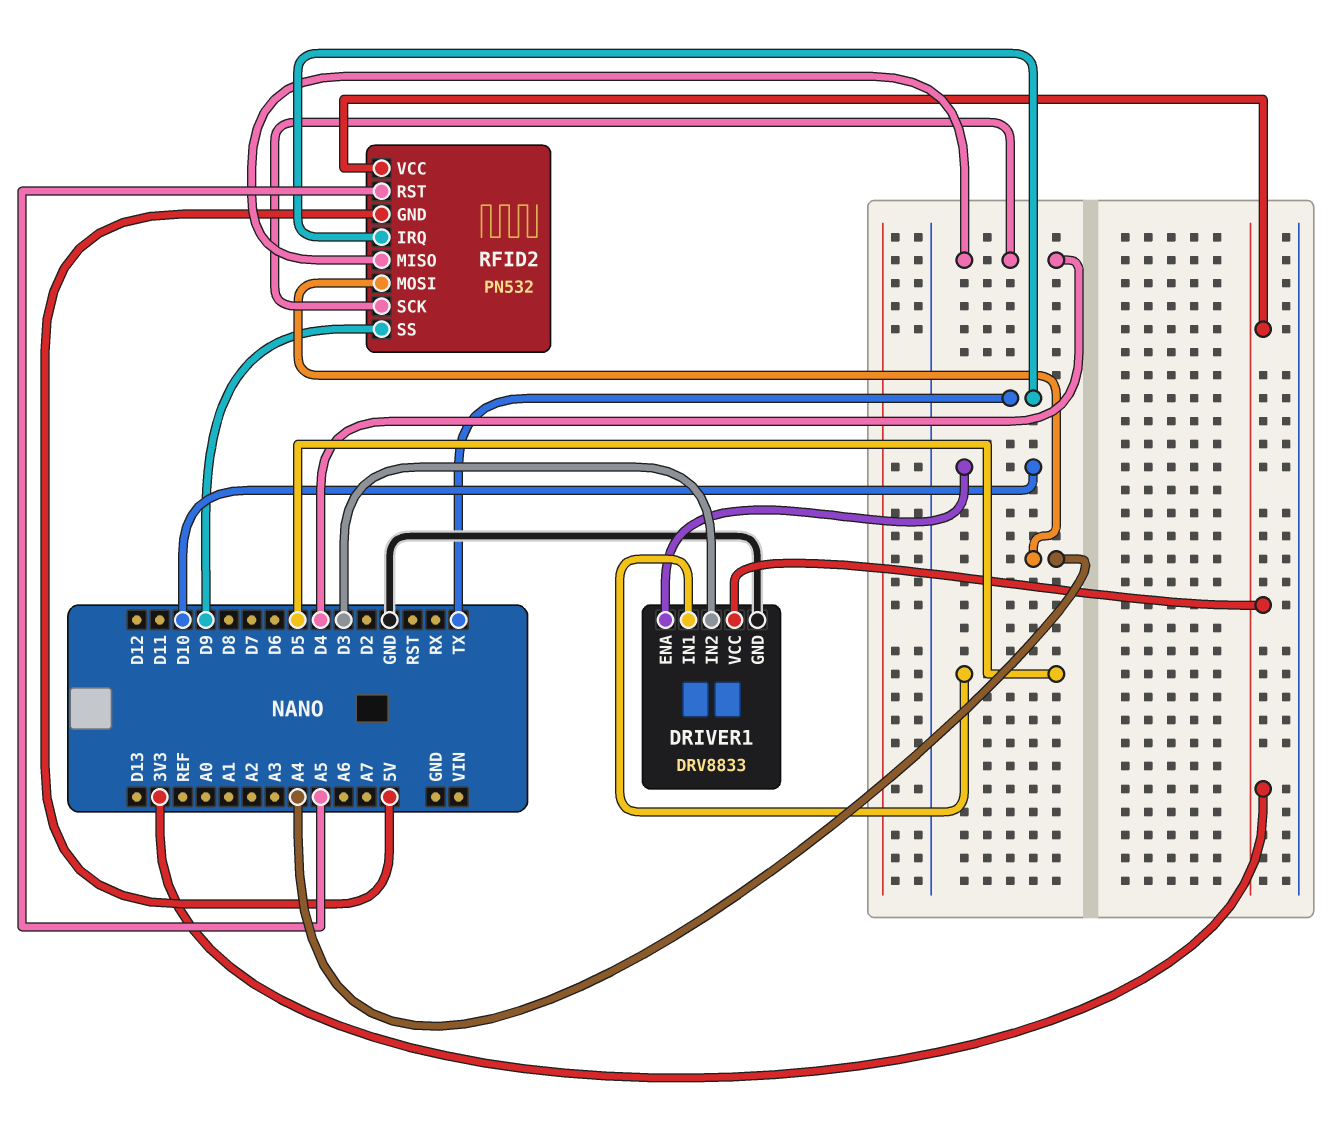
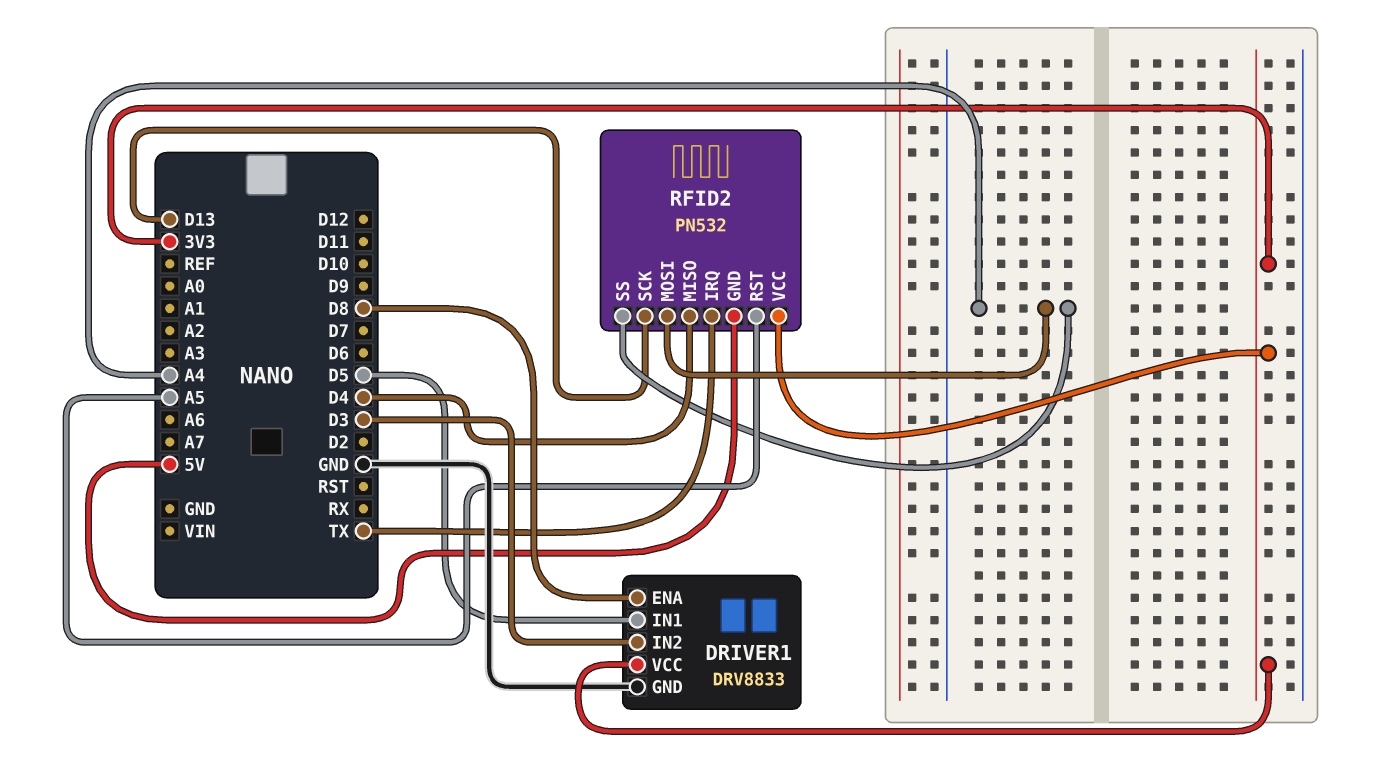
DRIVER1 pin ENA: D10 -> D8
RFID2 pin SCK: D4 -> D13
RFID2 pin SS: D9 -> A4

